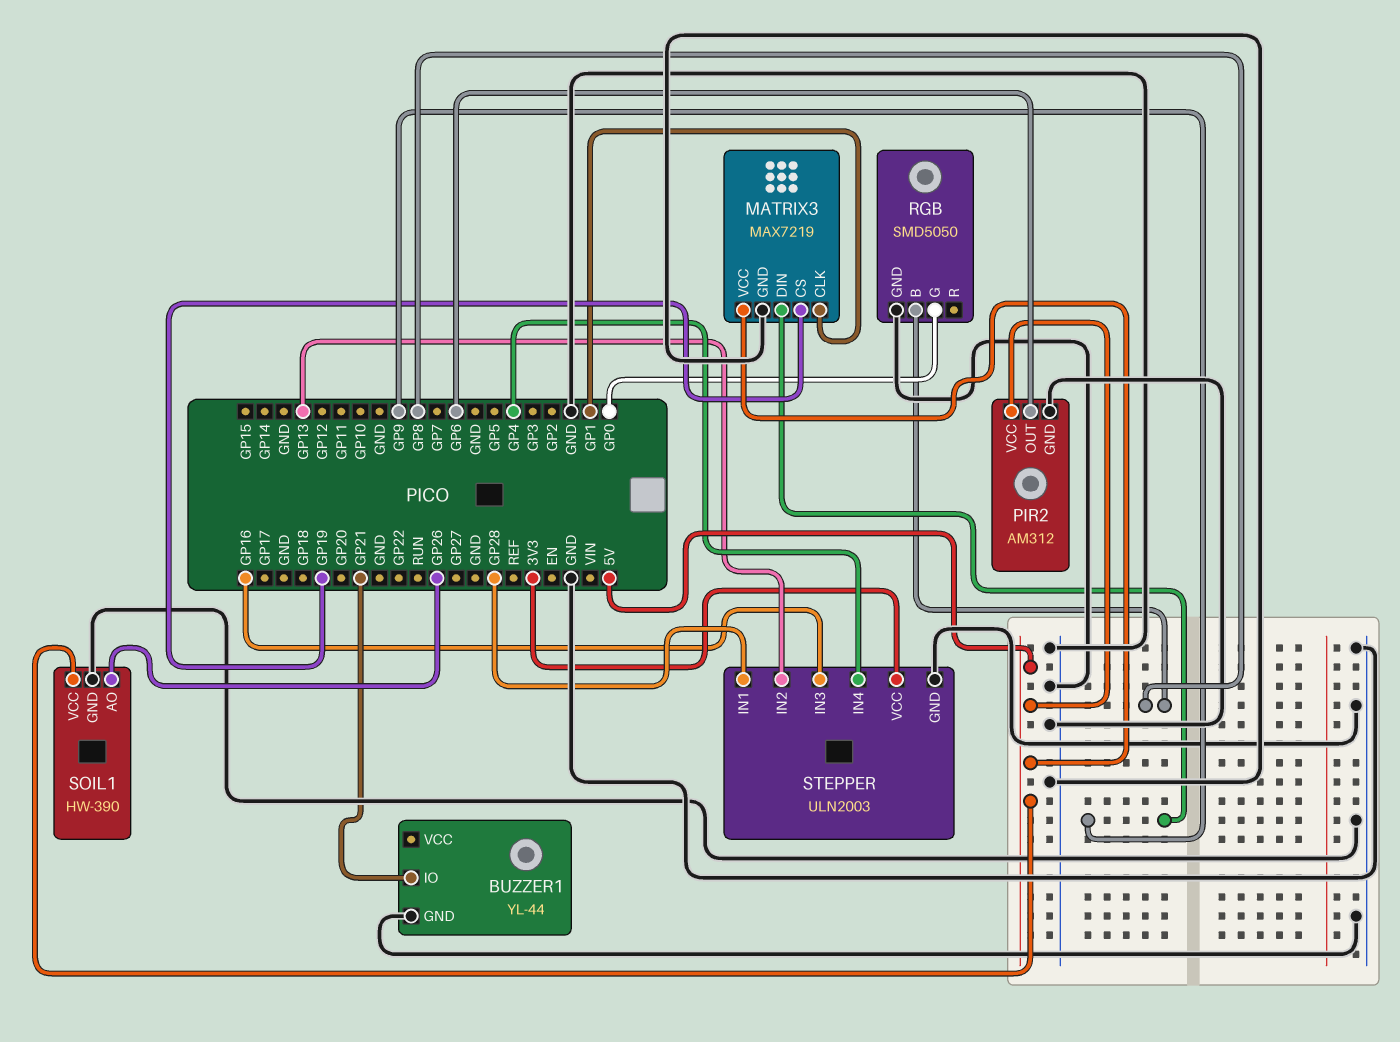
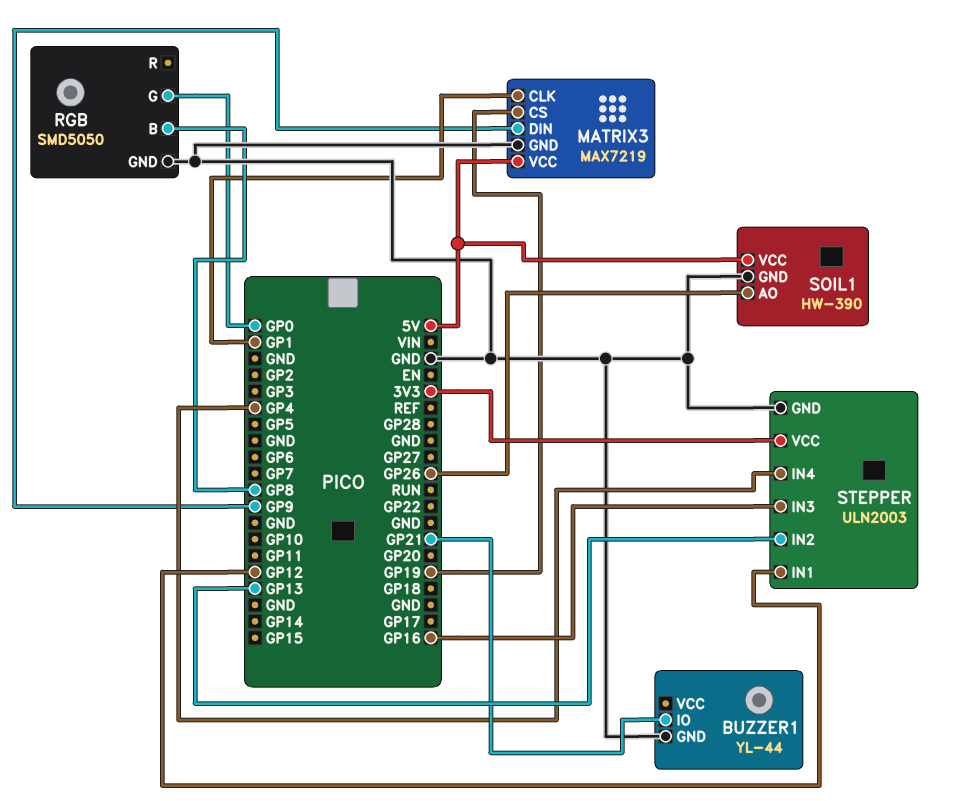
PIR2: AM312 -> none
PIR2 pin GND: GND -> none
PIR2 pin OUT: GP6 -> none
PIR2 pin VCC: 5V -> none
STEPPER pin IN1: GP28 -> GP12

